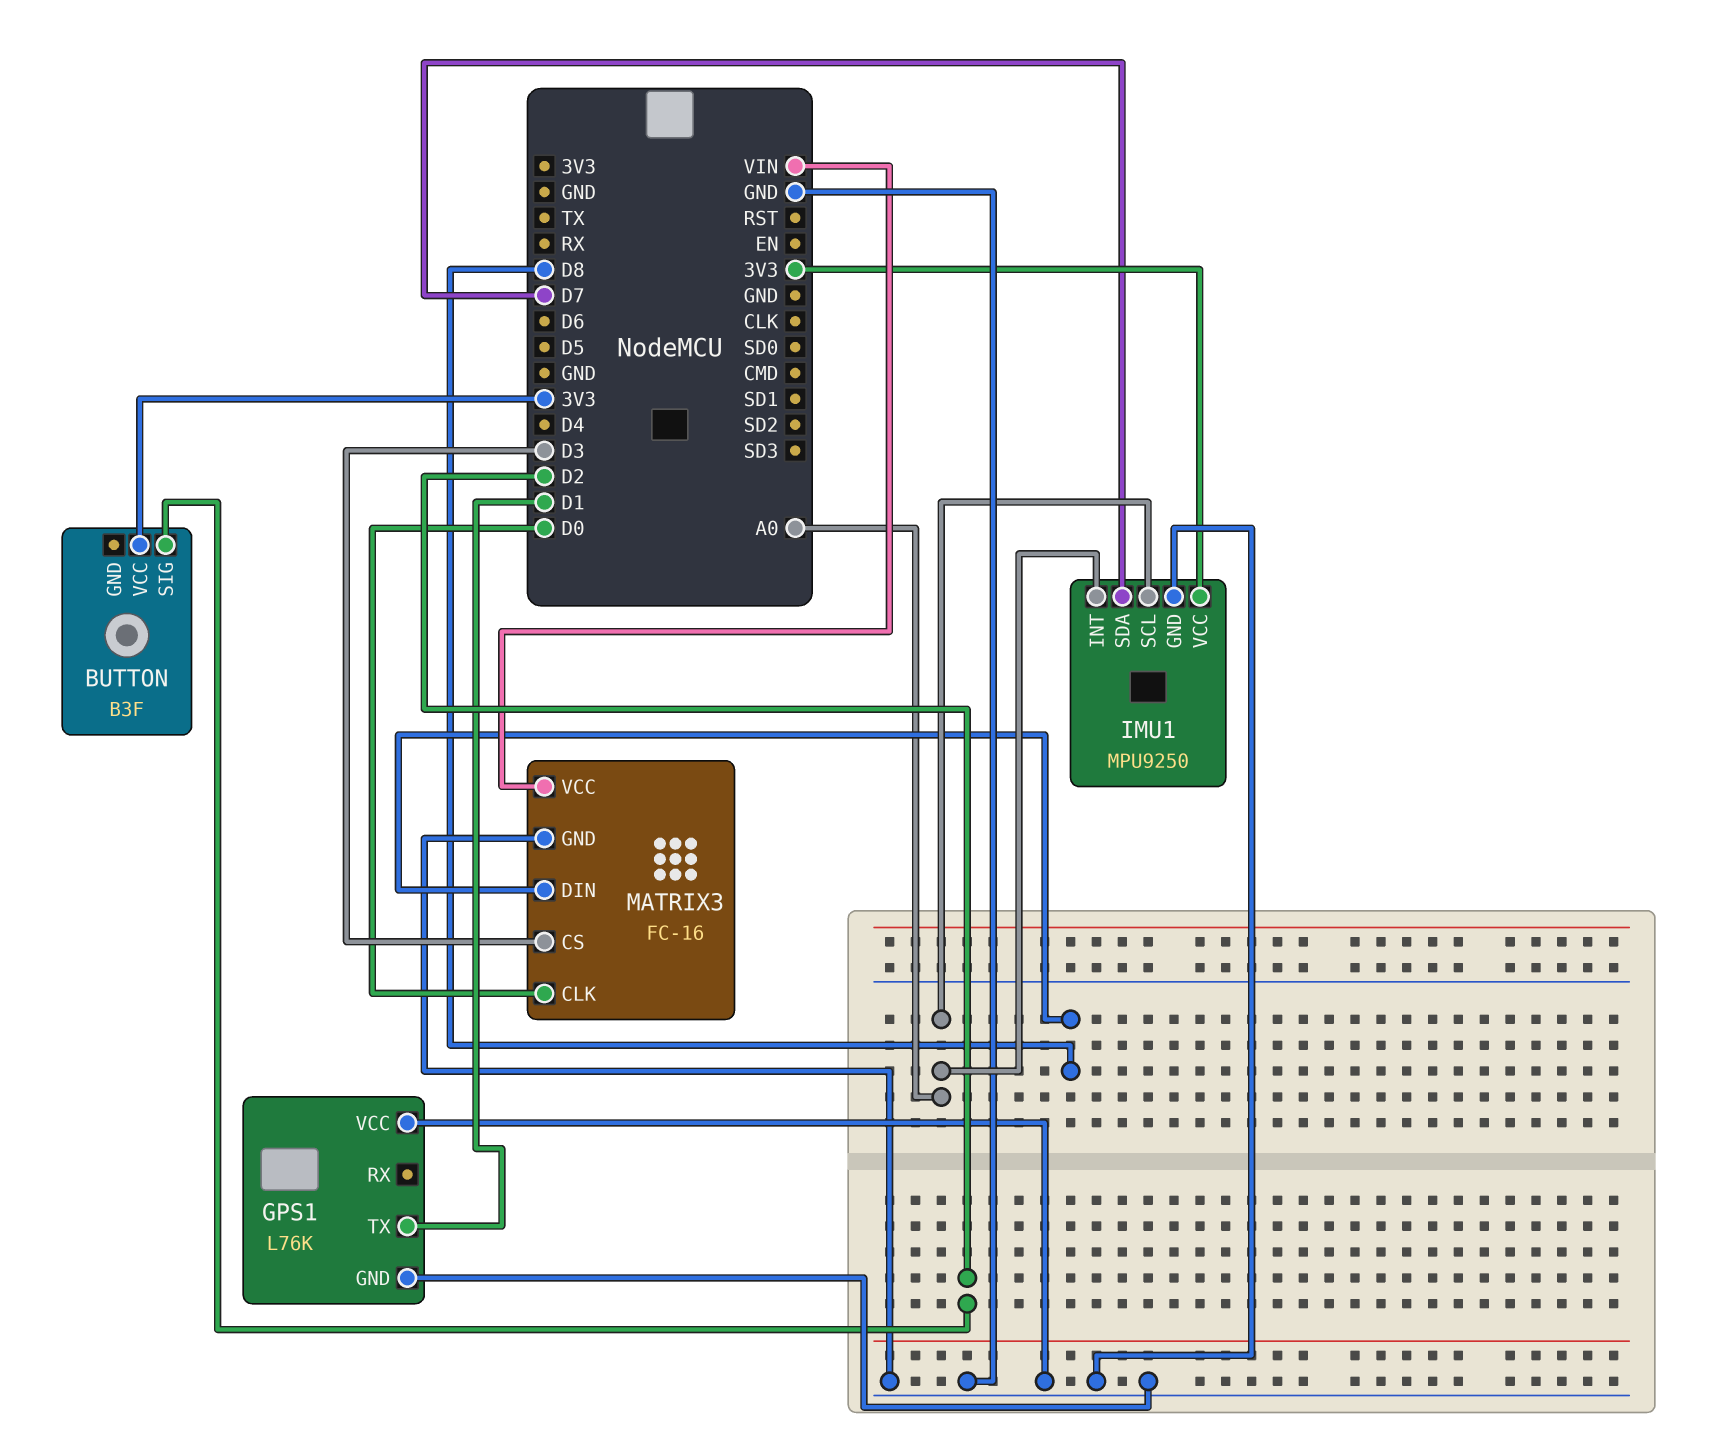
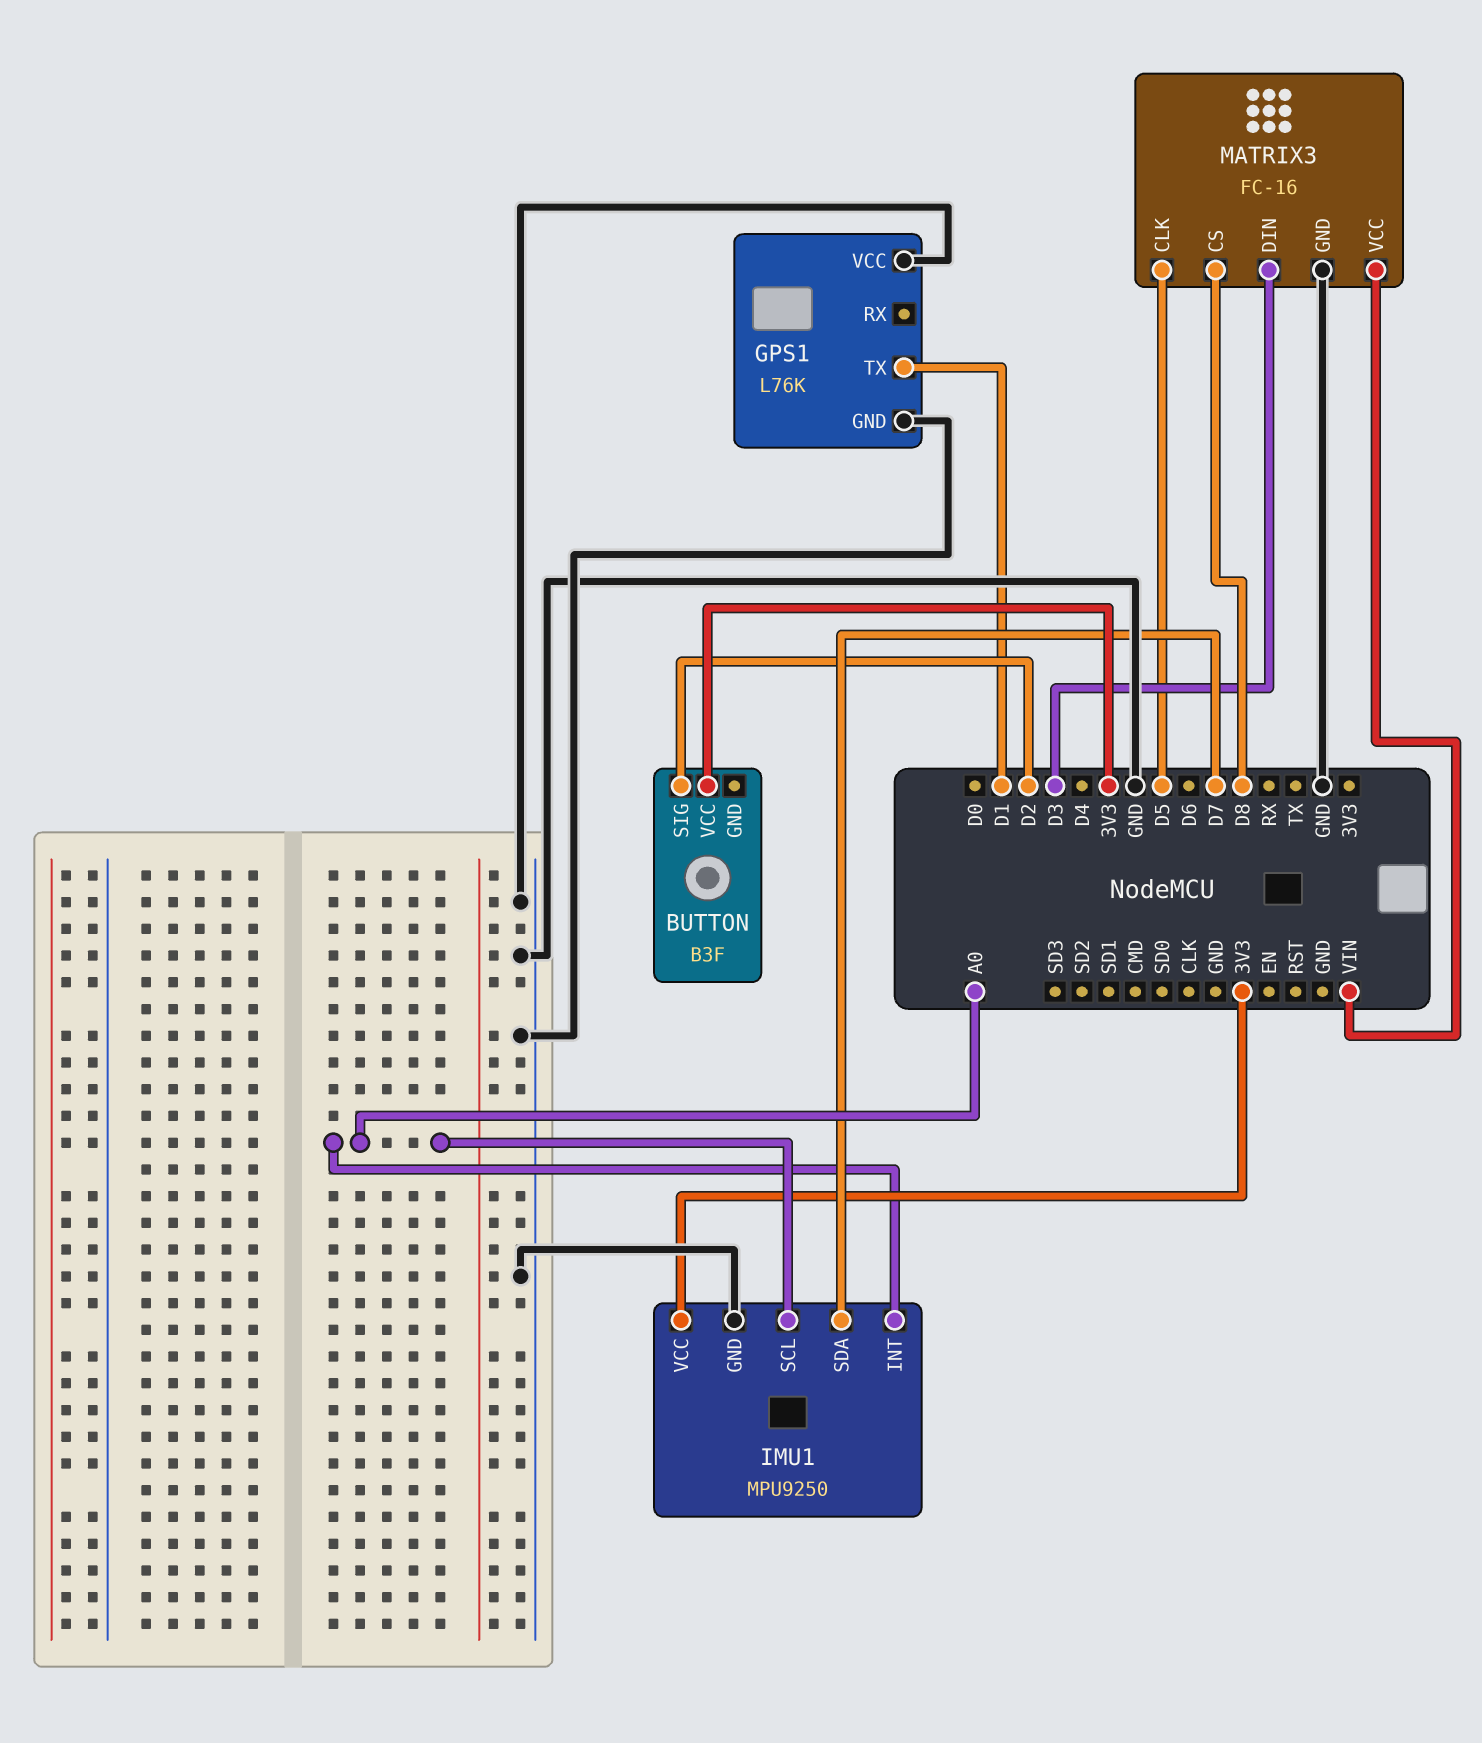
MATRIX3 pin CLK: D0 -> D5
MATRIX3 pin CS: D3 -> D8
MATRIX3 pin DIN: D8 -> D3

